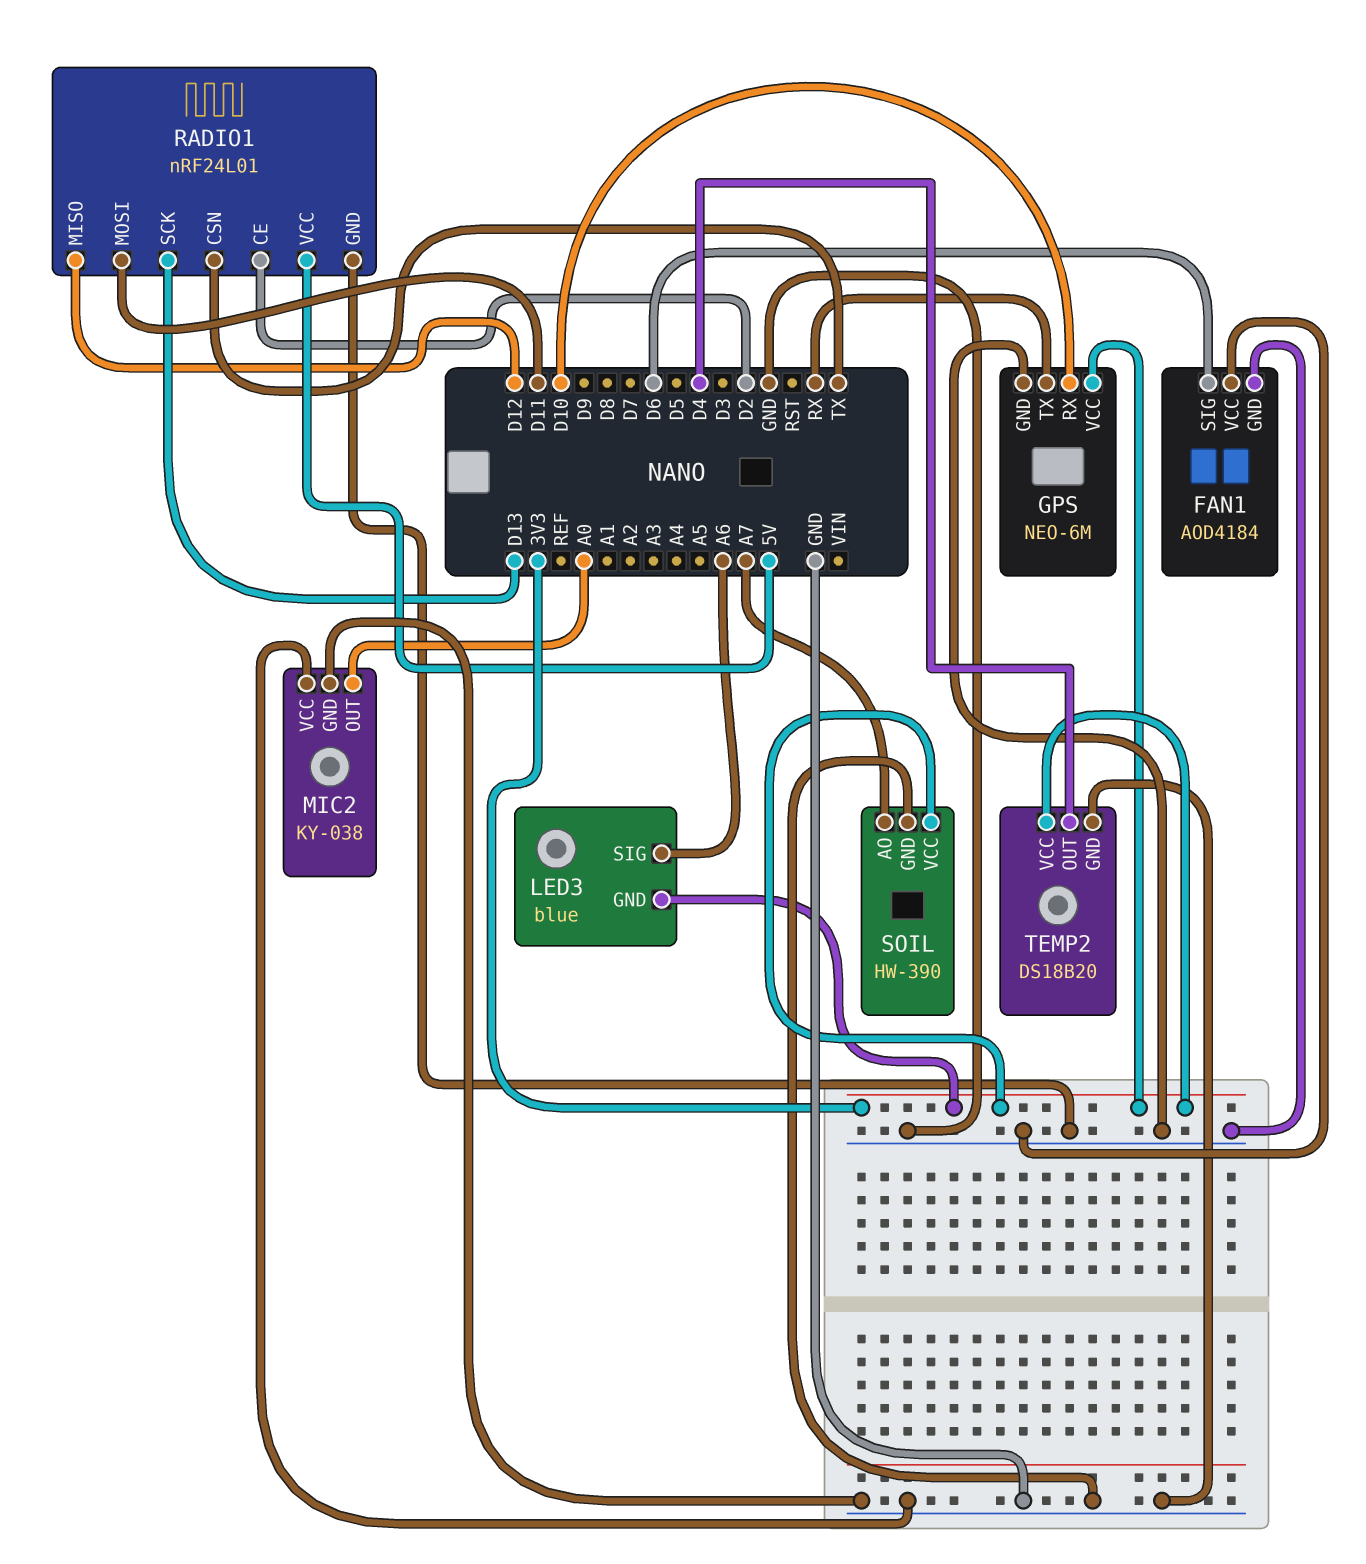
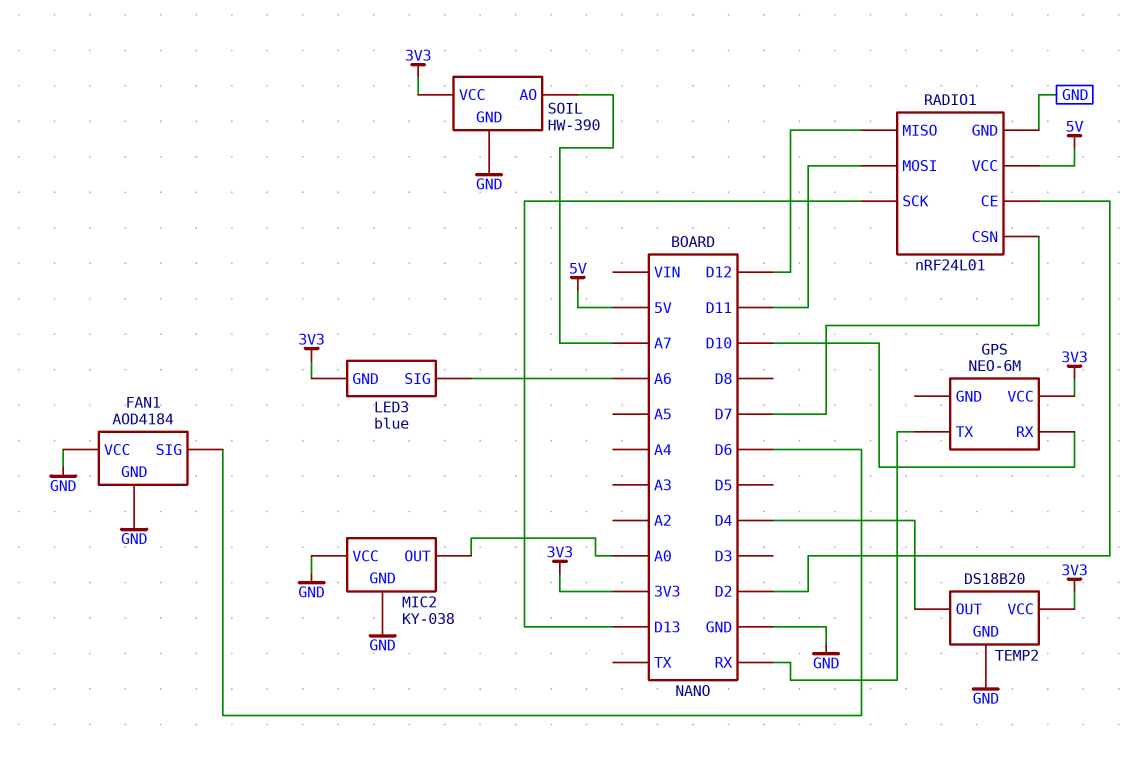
GPS pin GND: GND -> none
RADIO1 pin CSN: TX -> D7

